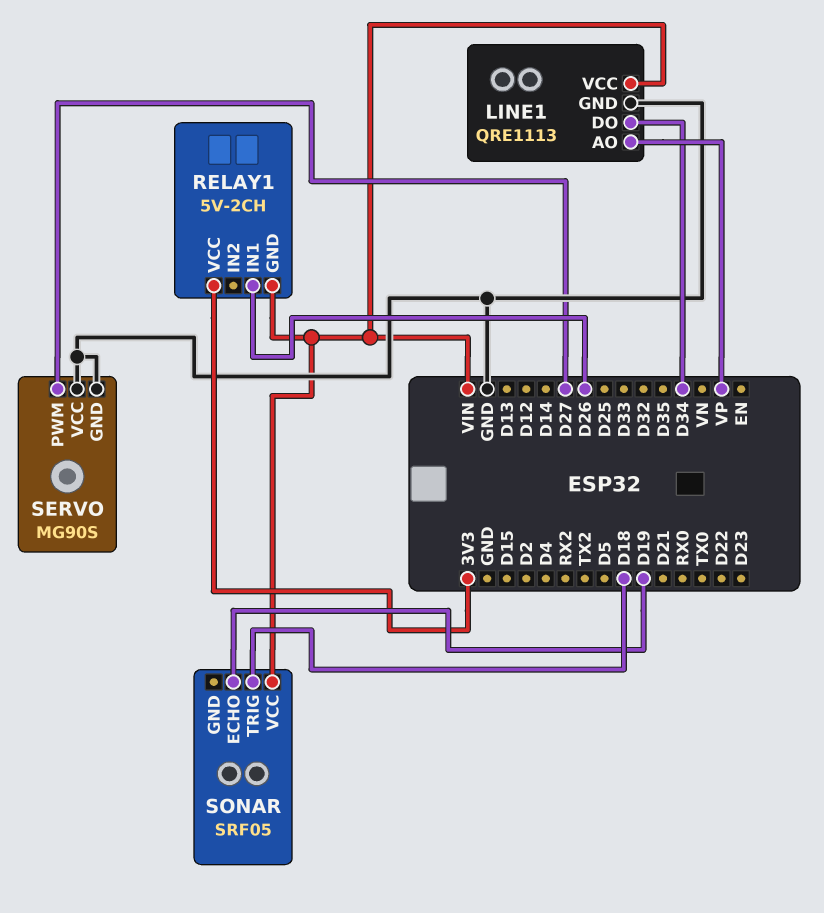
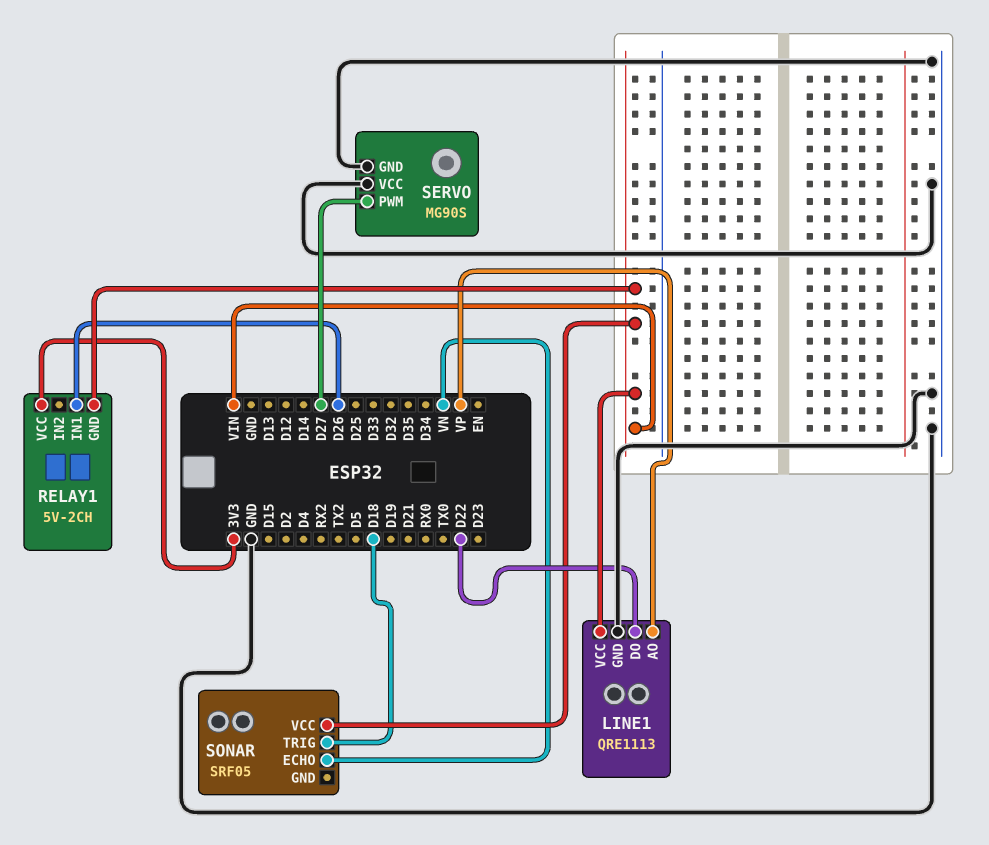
LINE1 pin DO: D34 -> D22
SONAR pin ECHO: D19 -> VN

